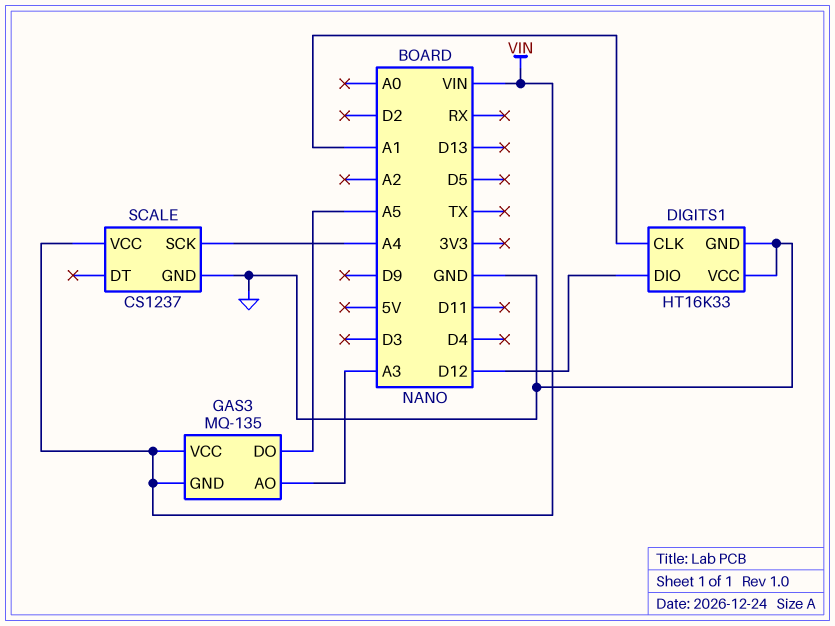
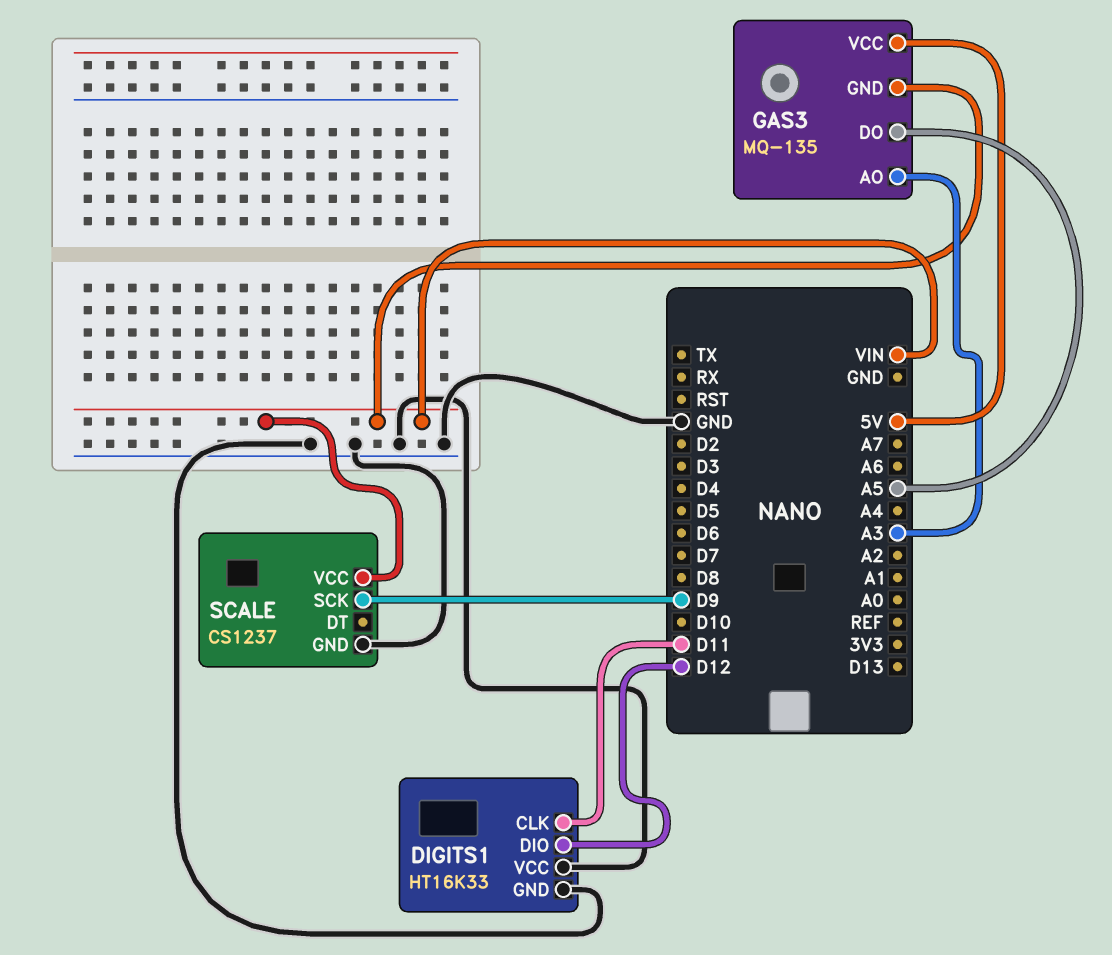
DIGITS1 pin CLK: A1 -> D11
GAS3 pin VCC: VIN -> 5V
SCALE pin SCK: A4 -> D9

